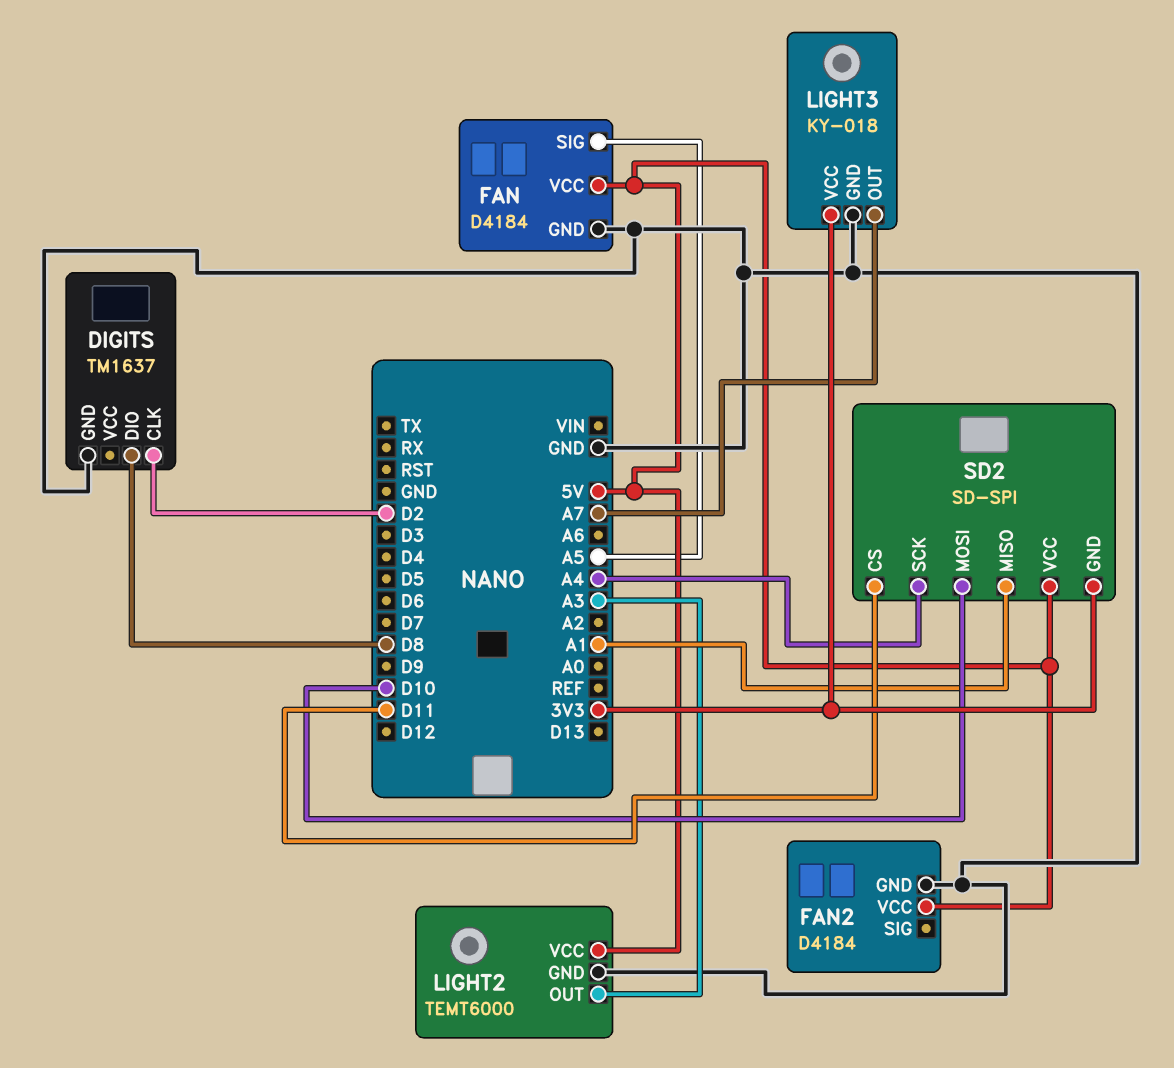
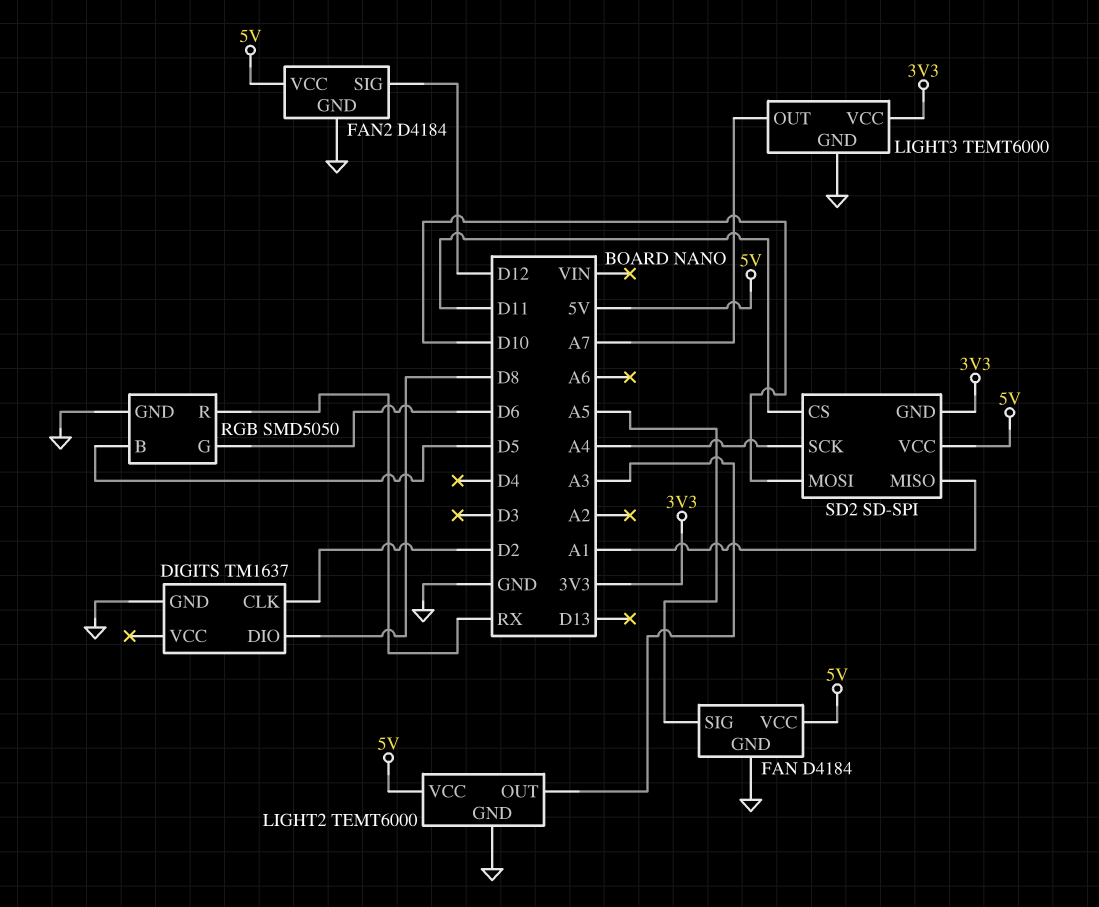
FAN2 pin SIG: none -> D12
LIGHT3: KY-018 -> TEMT6000
RGB: none -> SMD5050
RGB pin B: none -> D5
RGB pin G: none -> D6
RGB pin GND: none -> GND
RGB pin R: none -> RX

